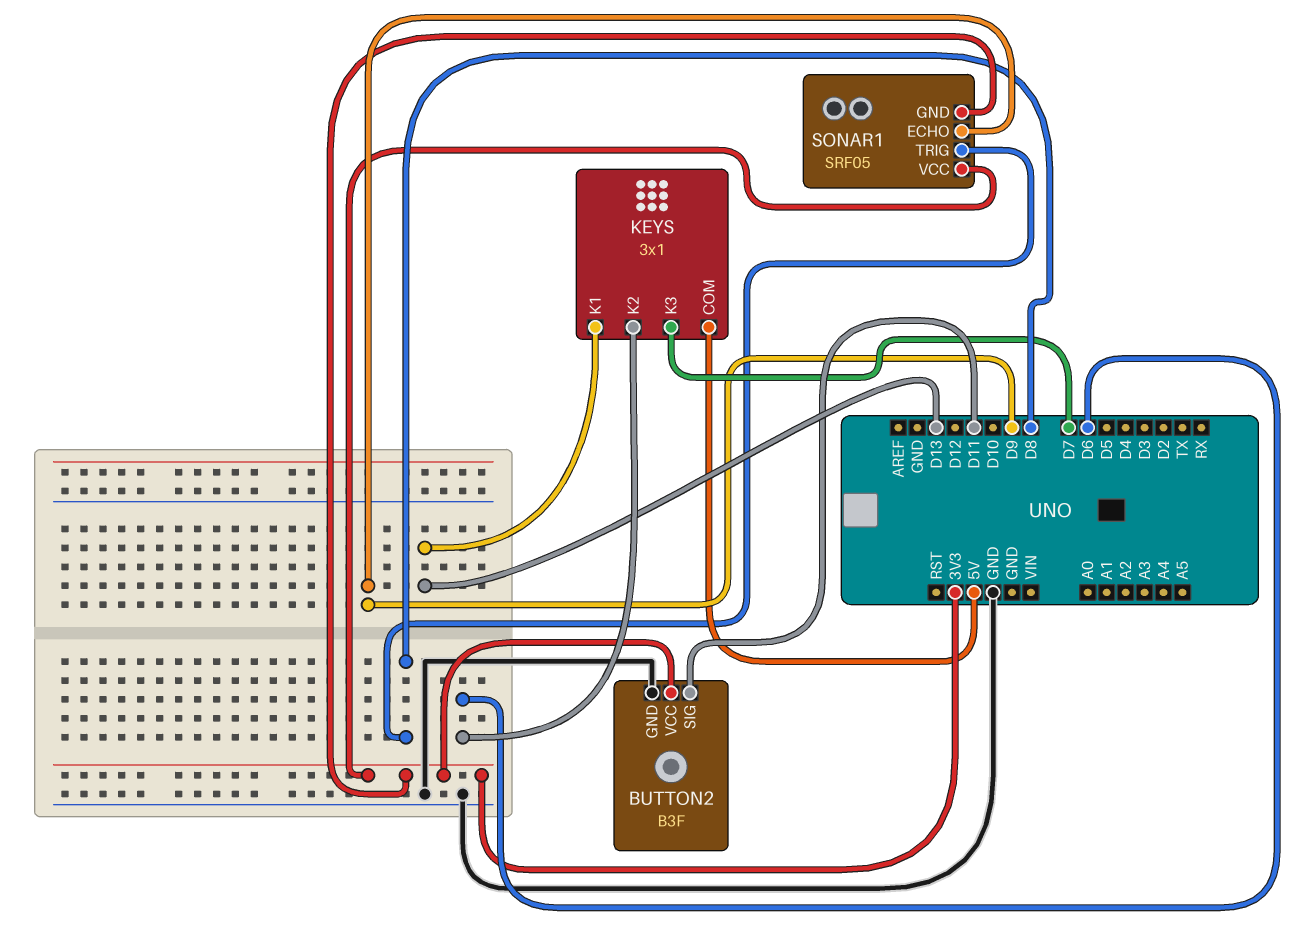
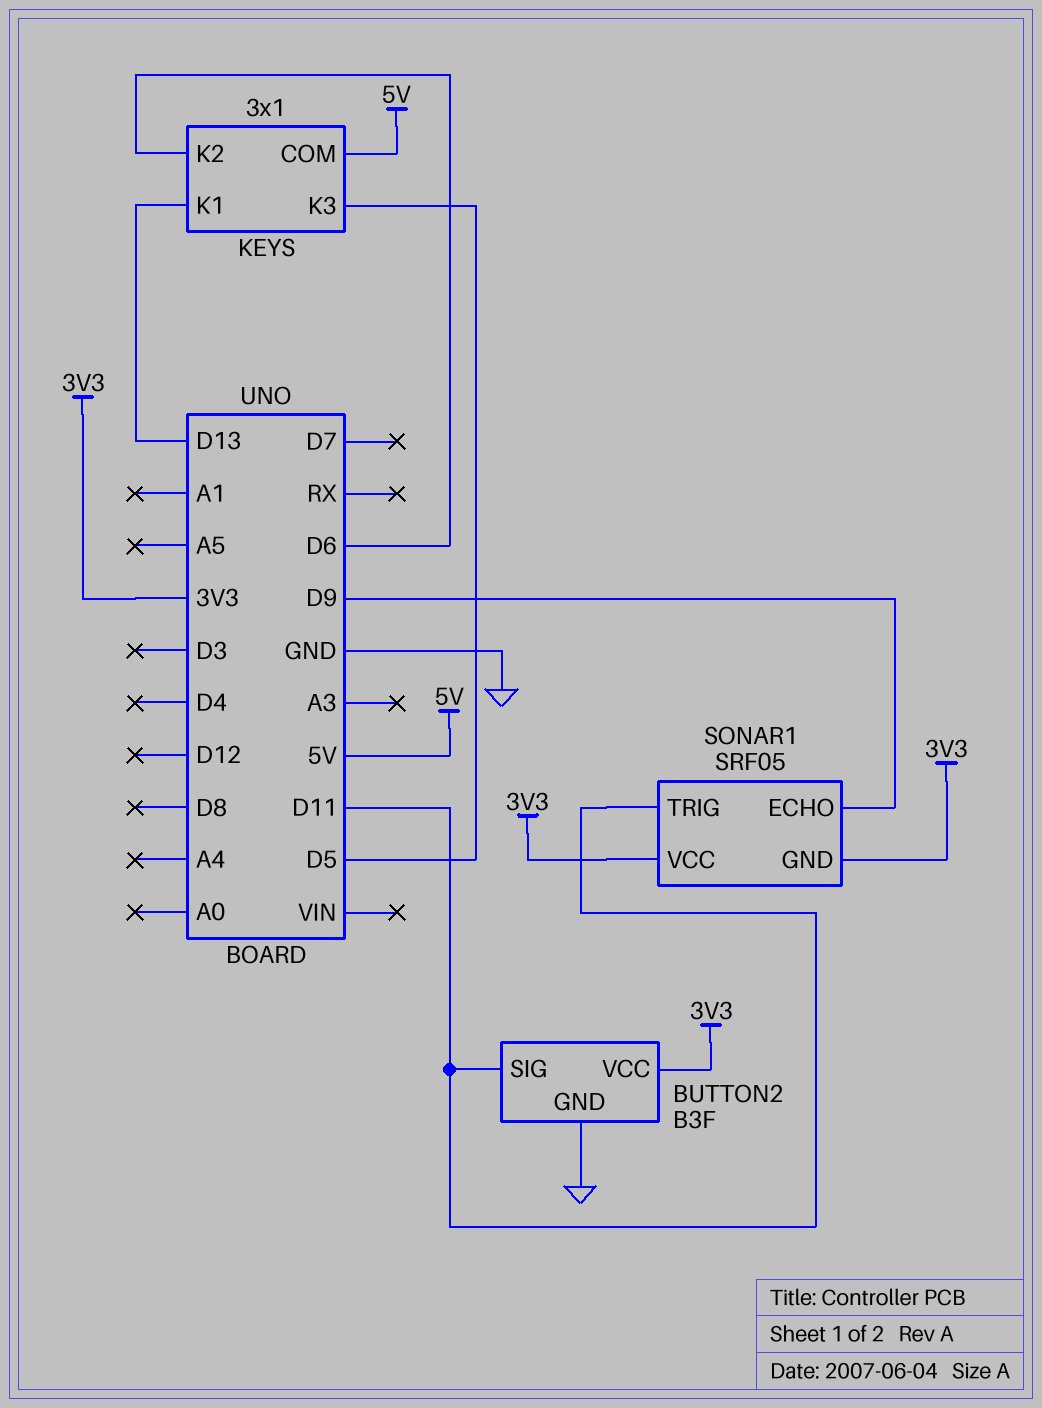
KEYS pin K3: D7 -> D5
SONAR1 pin TRIG: D8 -> D11

